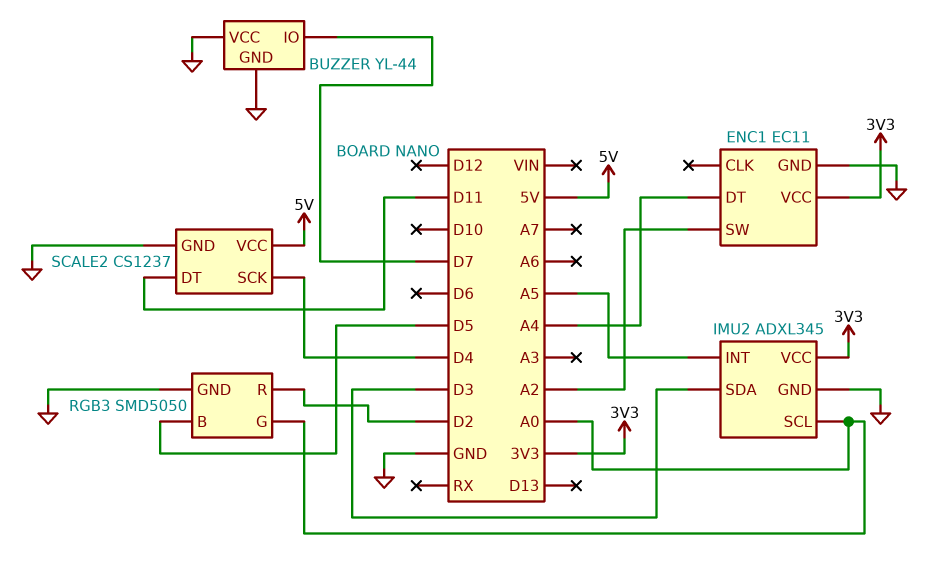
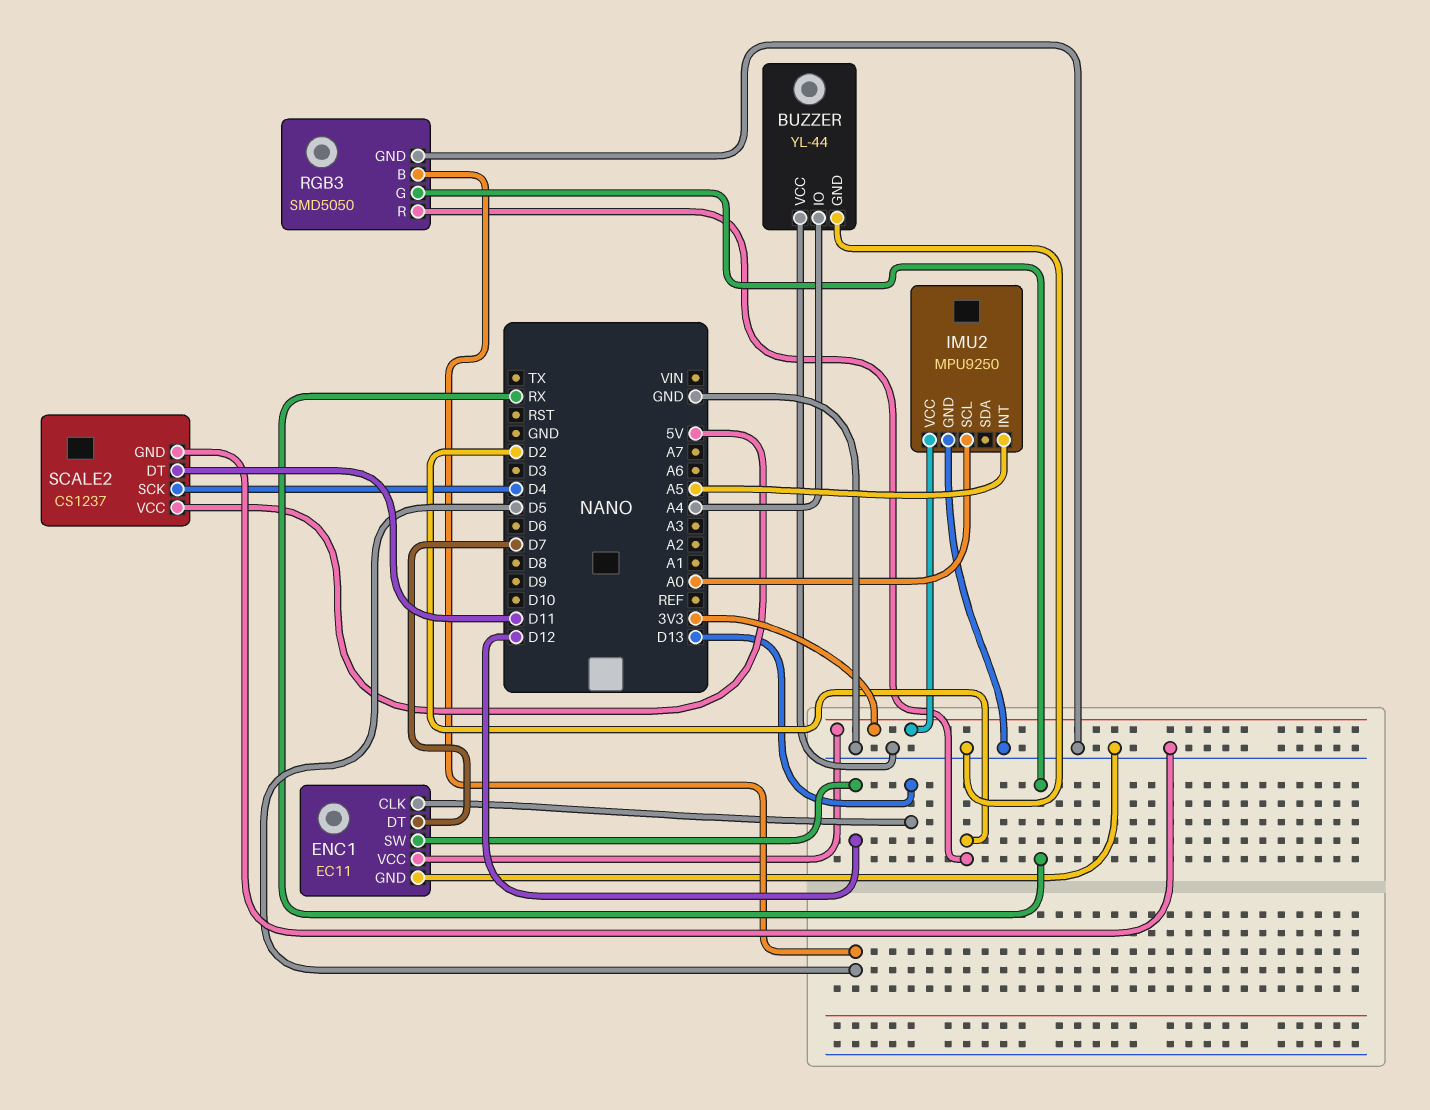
BUZZER pin IO: D7 -> A4
ENC1 pin CLK: none -> D13
ENC1 pin DT: A4 -> D7
ENC1 pin SW: A2 -> D12
IMU2: ADXL345 -> MPU9250
IMU2 pin SDA: D3 -> none
RGB3 pin G: A0 -> RX

